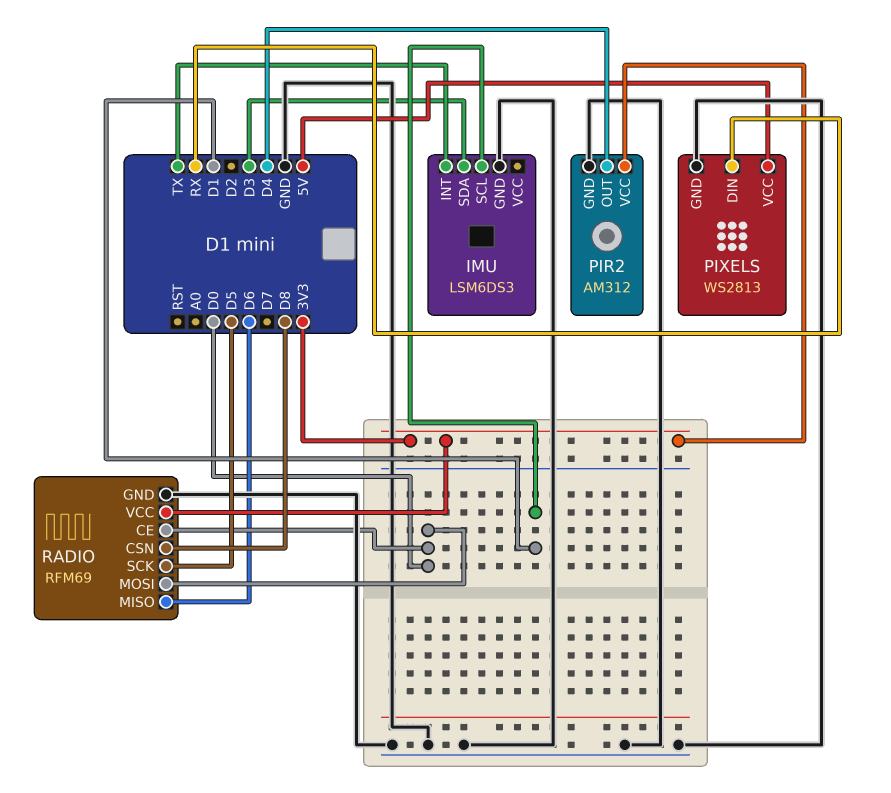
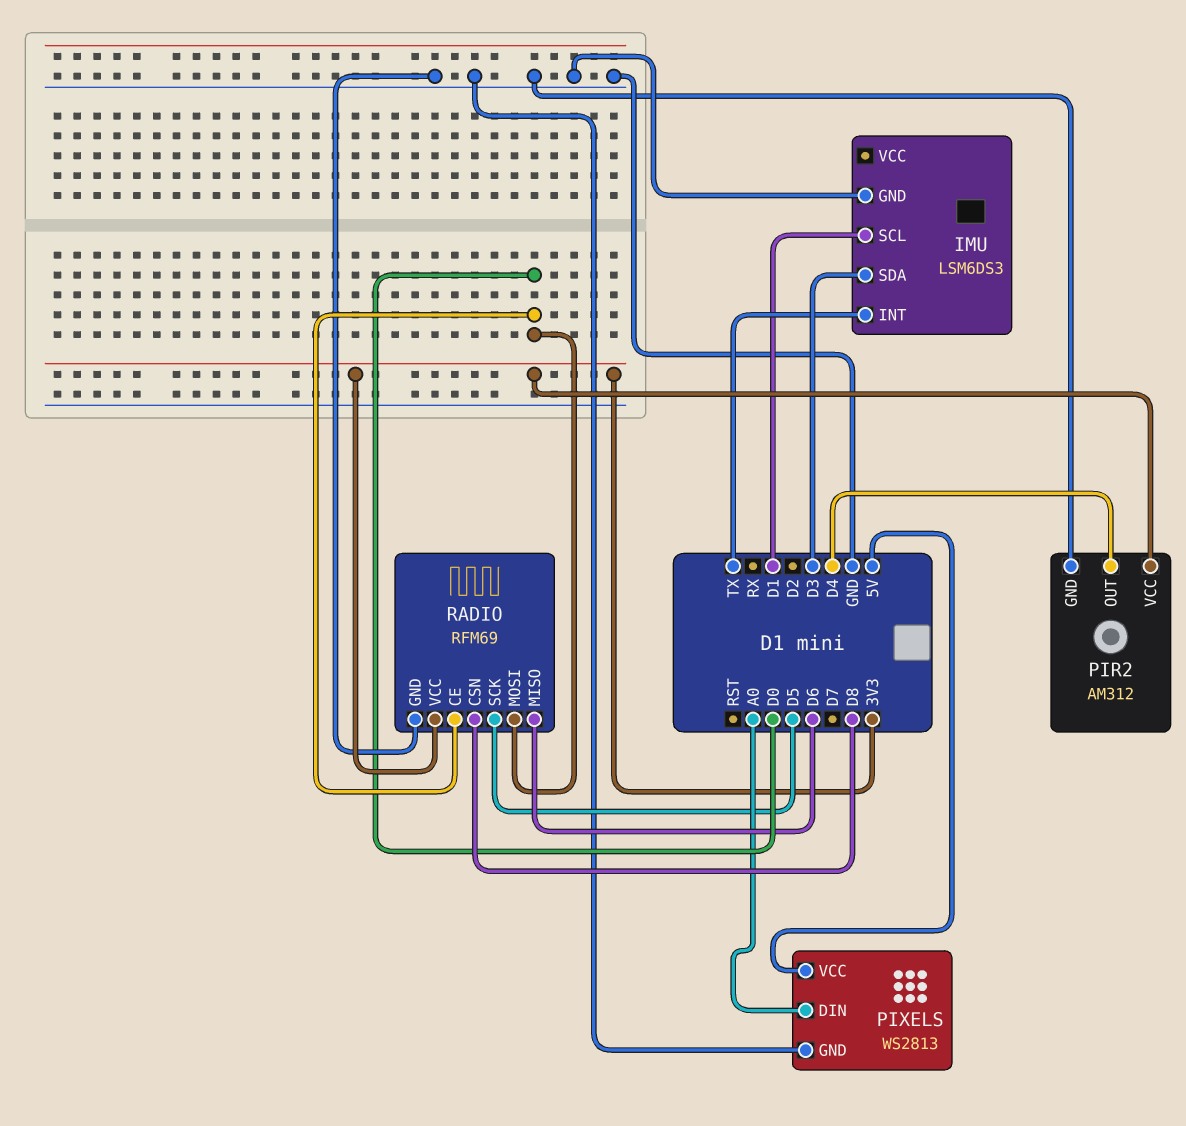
PIXELS pin DIN: RX -> A0

